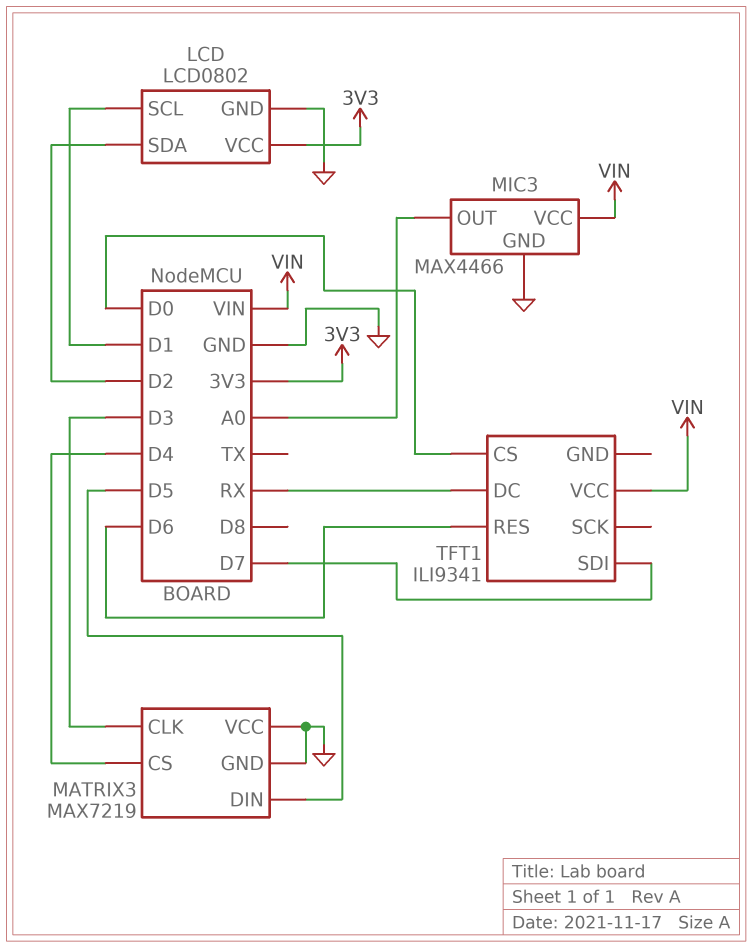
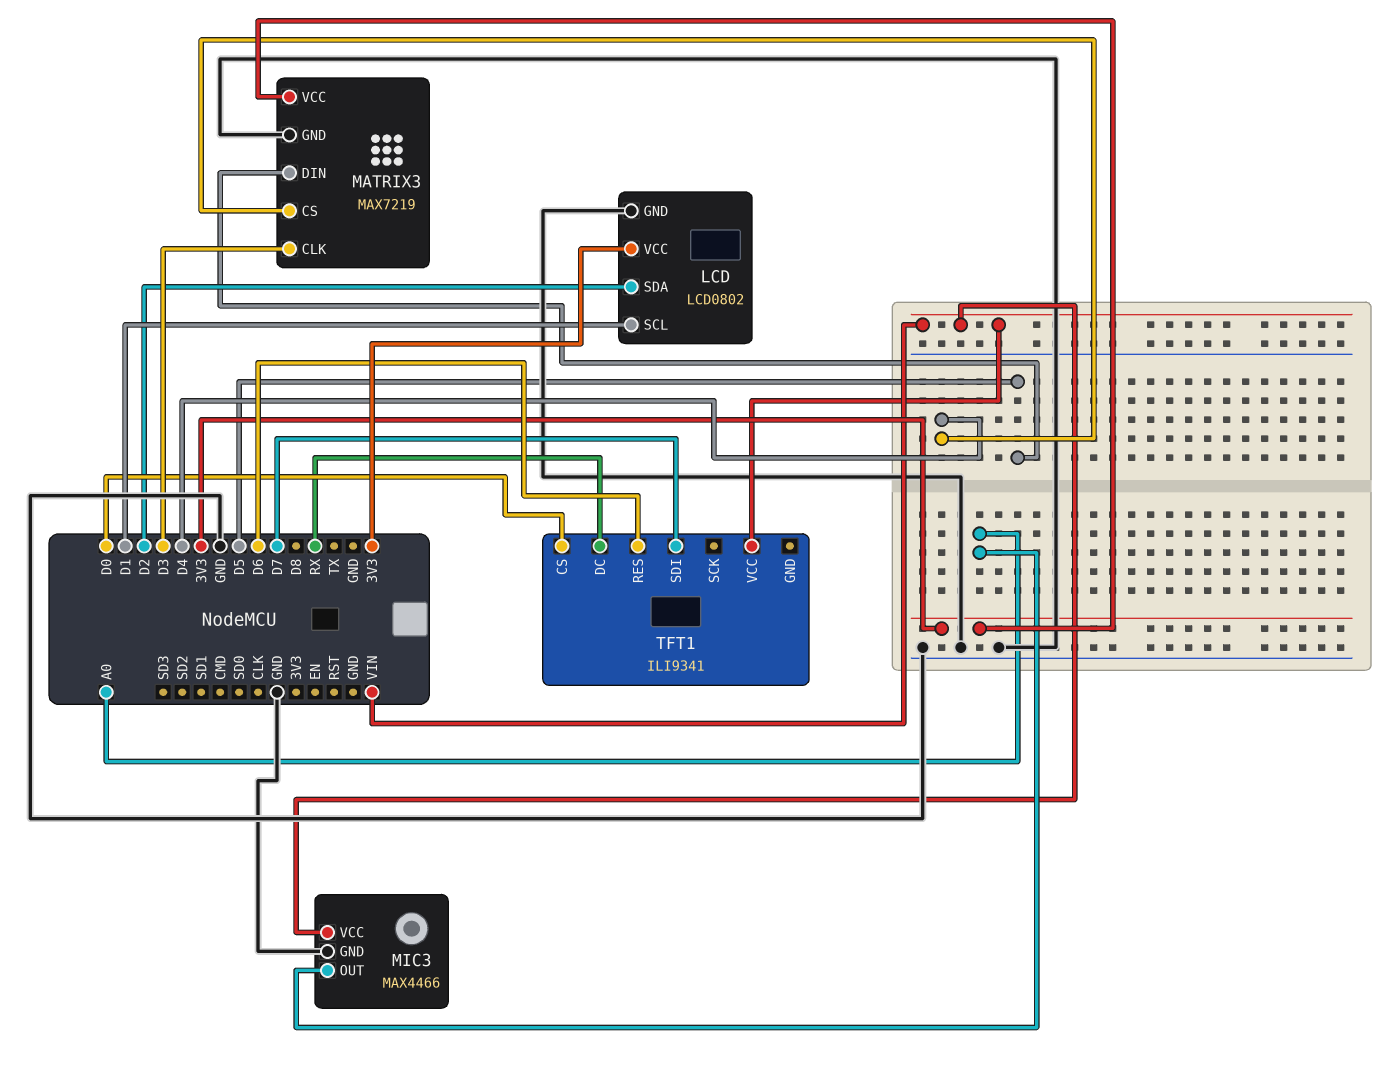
MATRIX3 pin VCC: GND -> 3V3

